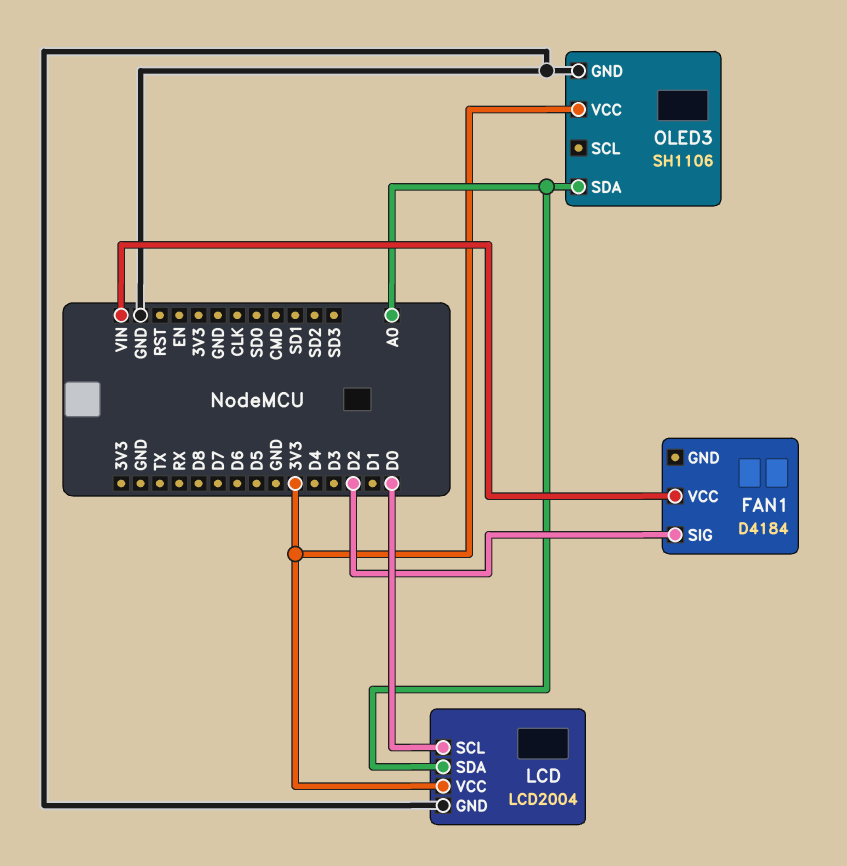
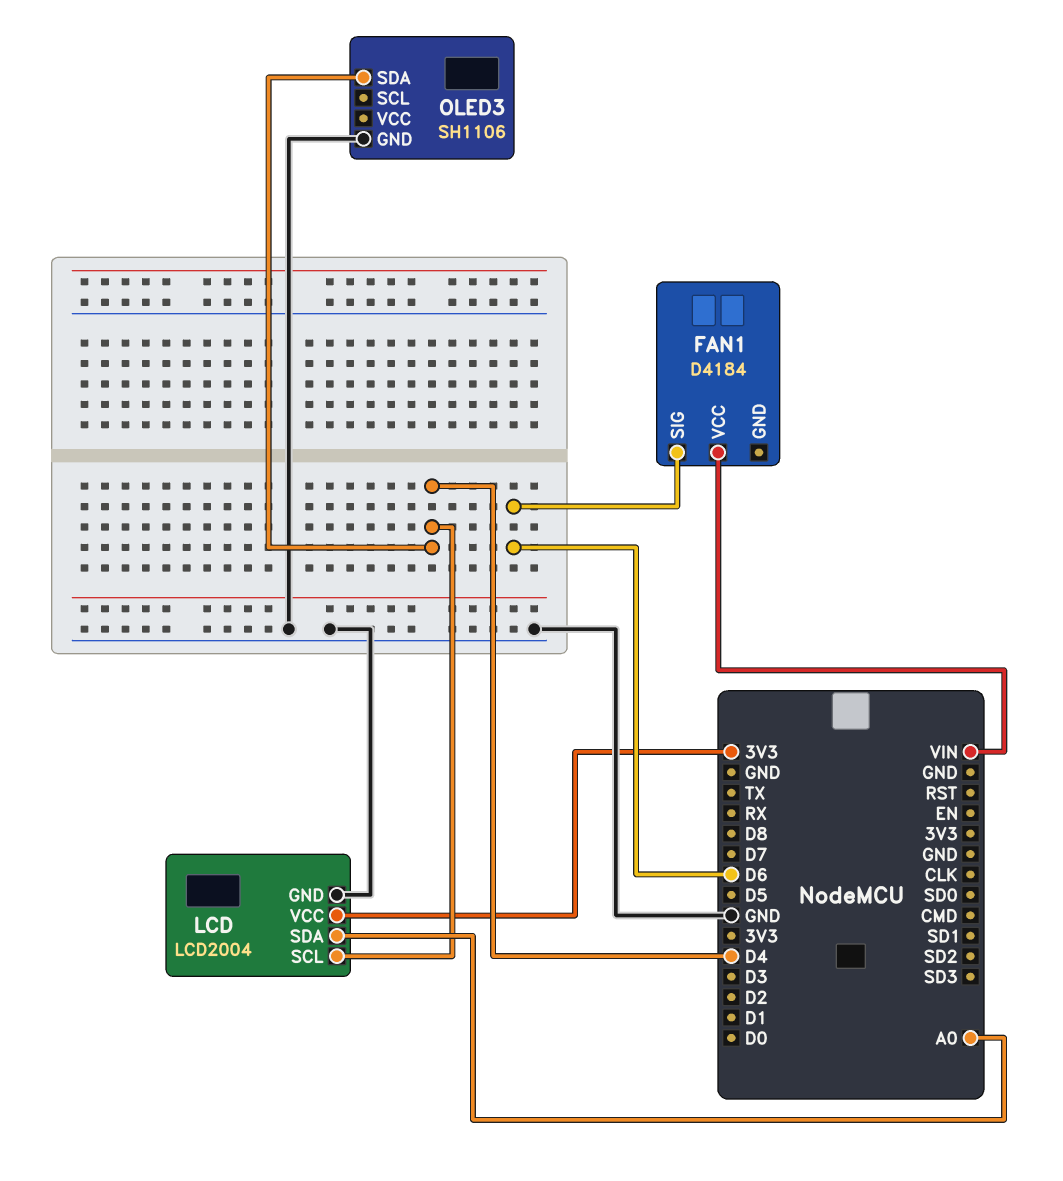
FAN1 pin SIG: D2 -> D6
LCD pin SCL: D0 -> D4
OLED3 pin SDA: A0 -> D4
OLED3 pin VCC: 3V3 -> none

